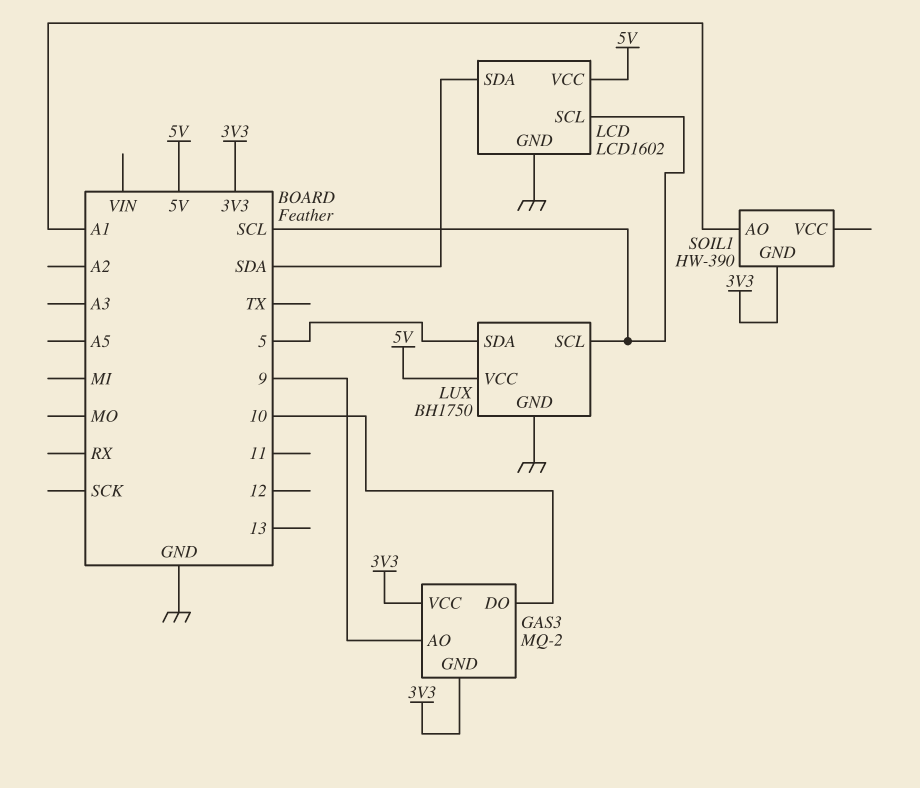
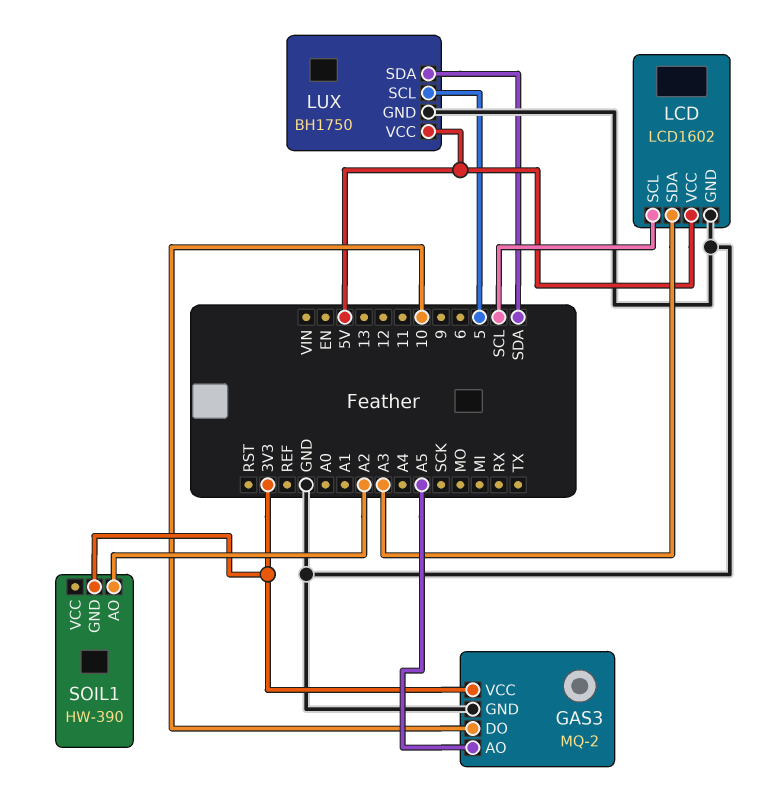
GAS3 pin AO: 9 -> A5
GAS3 pin GND: 3V3 -> GND
LCD pin SDA: SDA -> A3
LUX pin SCL: SCL -> 5
LUX pin SDA: 5 -> SDA
SOIL1 pin AO: A1 -> A2

